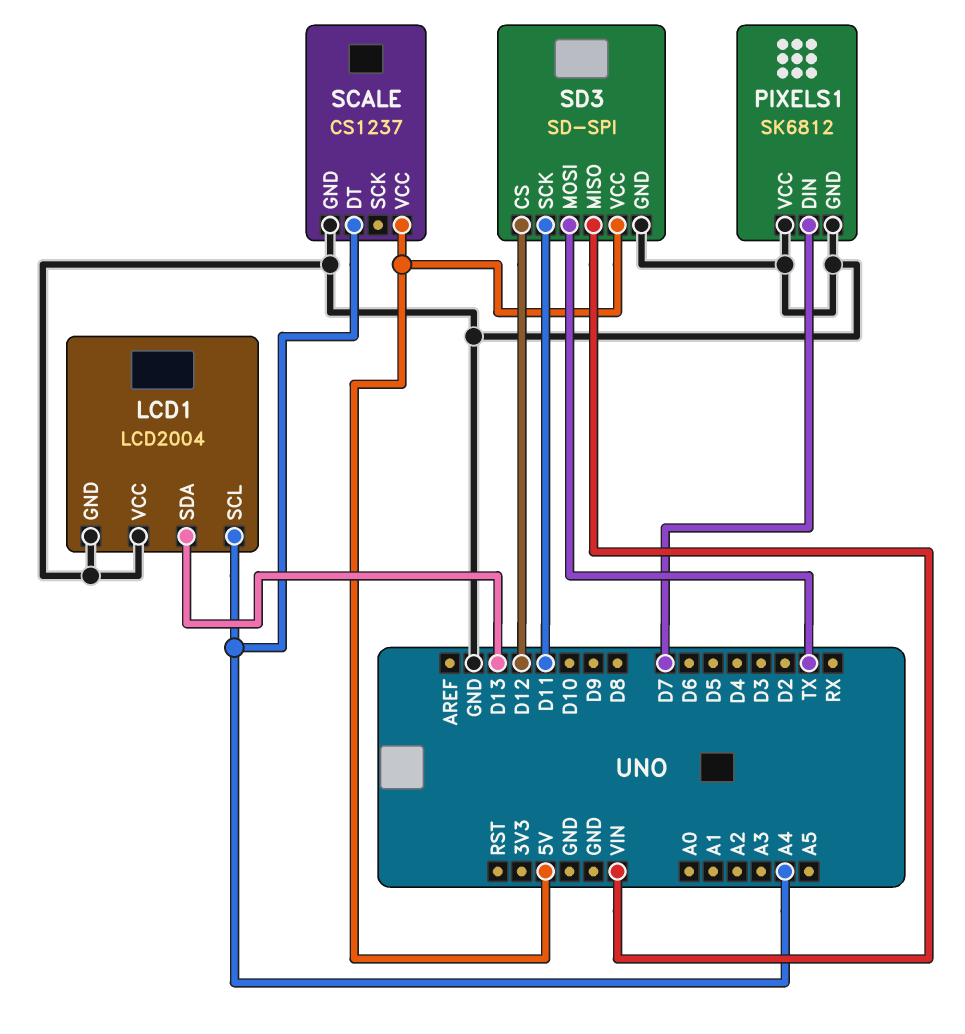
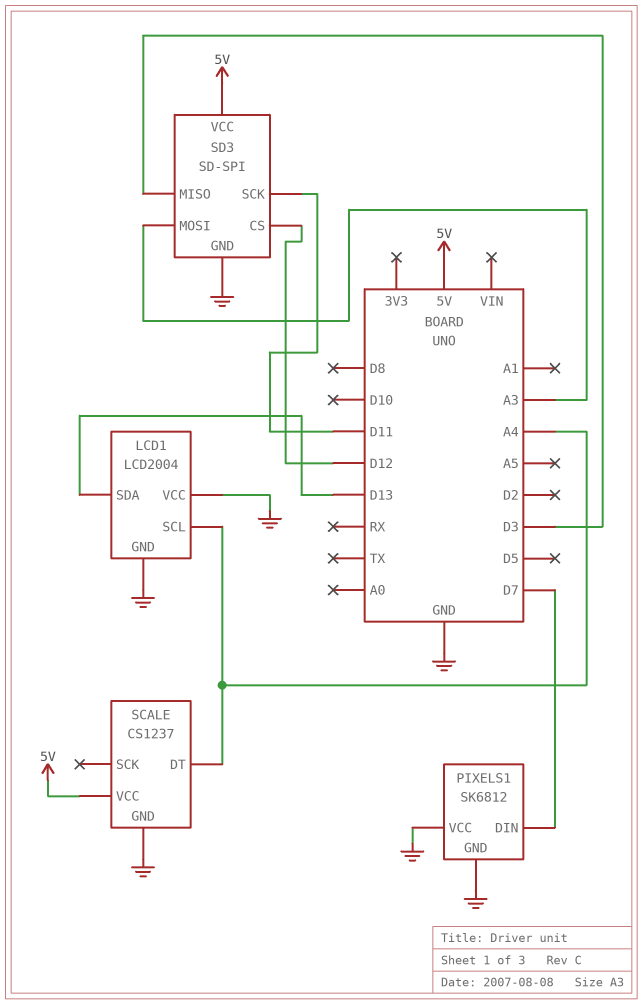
SD3 pin MISO: VIN -> D3
SD3 pin MOSI: TX -> A3

